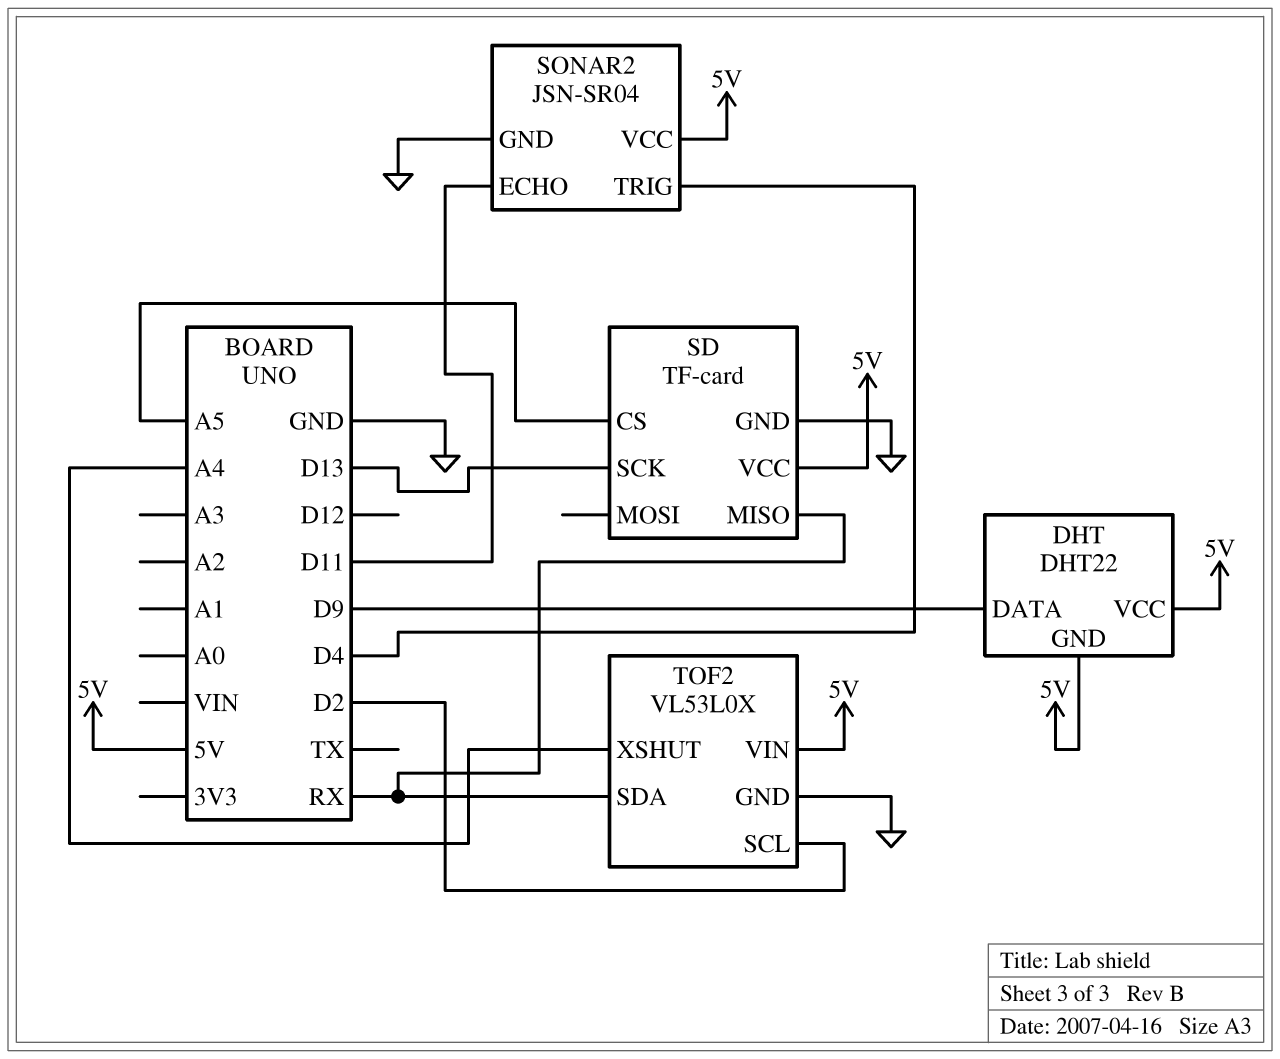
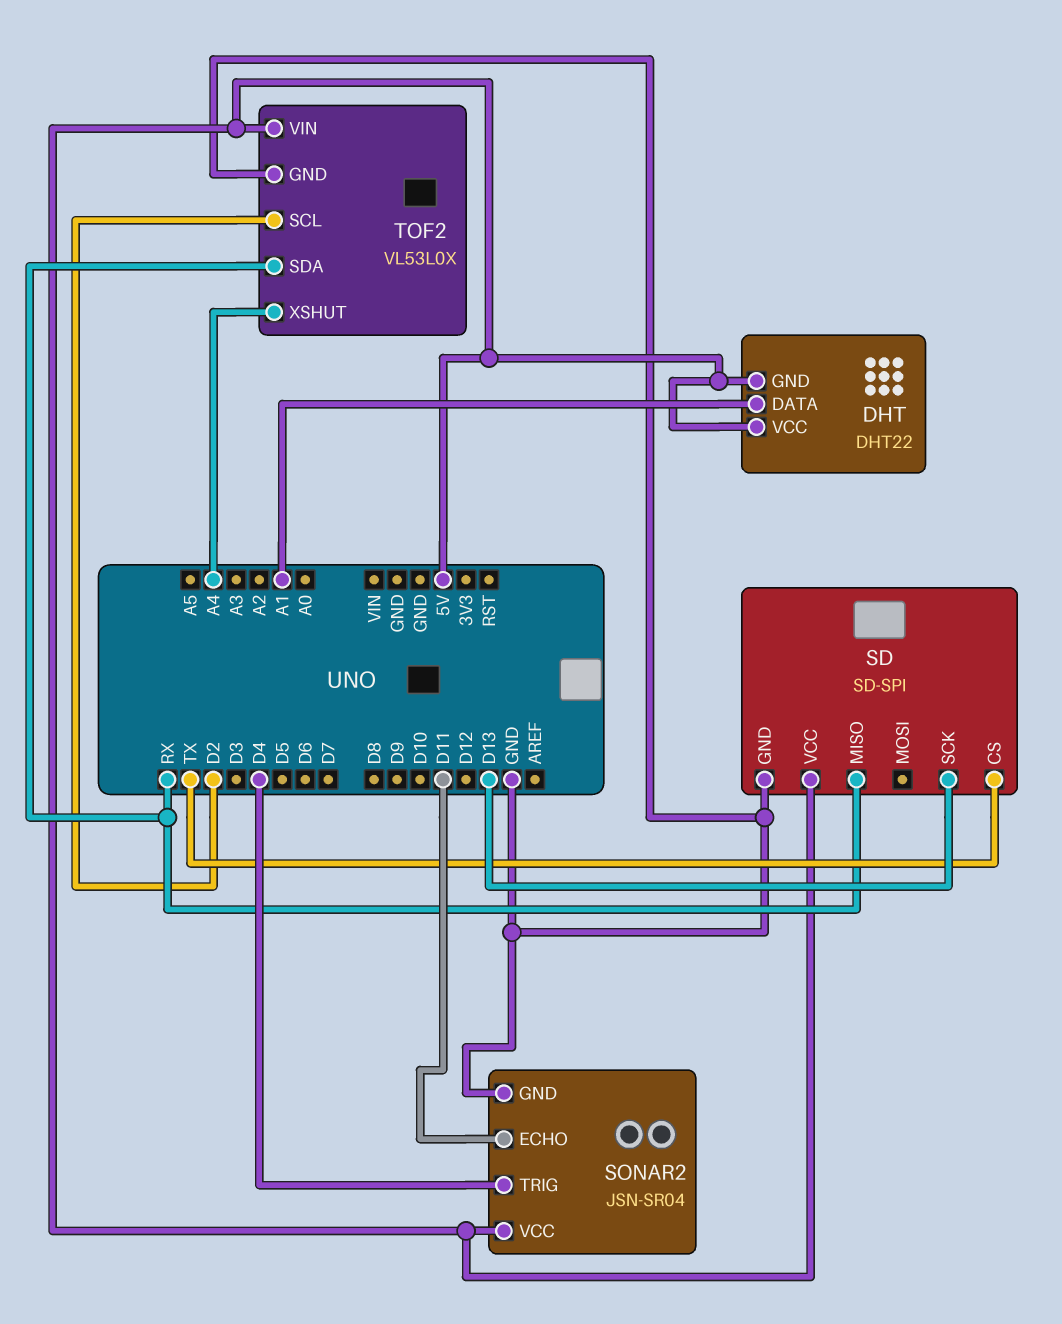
DHT pin DATA: D9 -> A1
SD: TF-card -> SD-SPI
SD pin CS: A5 -> TX

